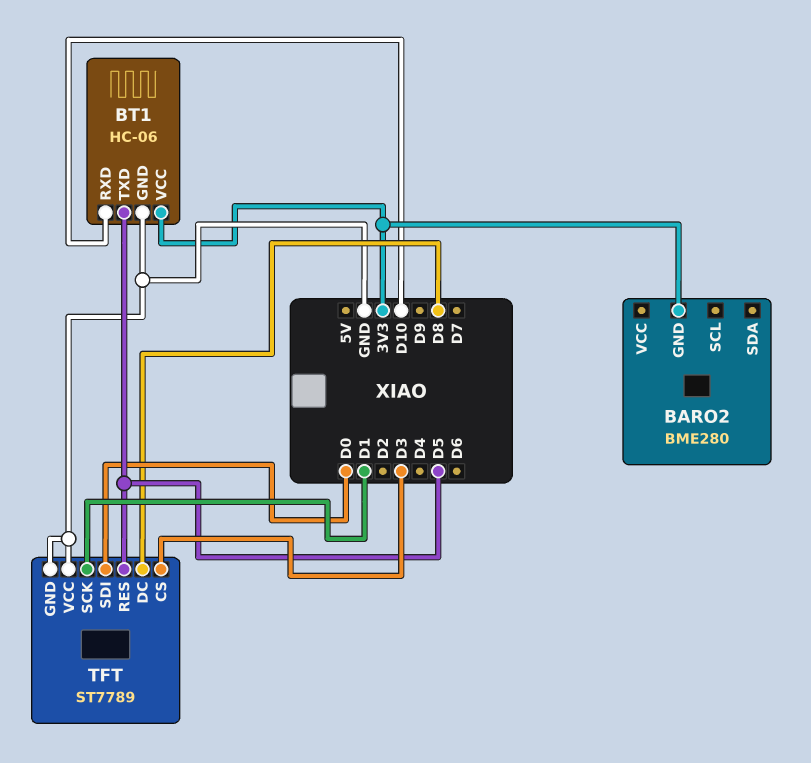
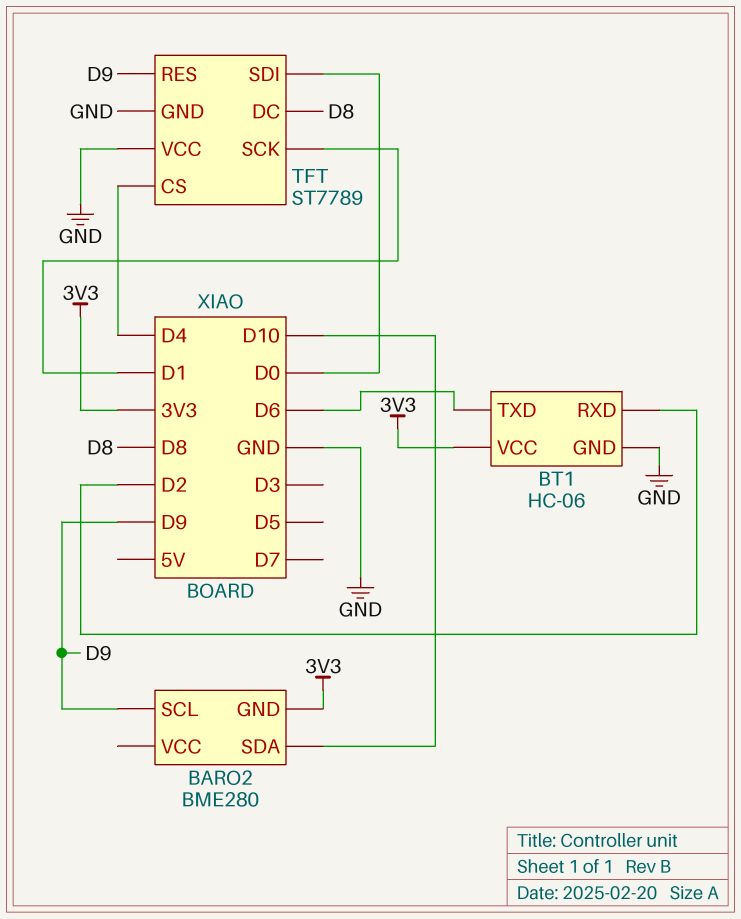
BARO2 pin SCL: none -> D9
BARO2 pin SDA: none -> D10
BT1 pin RXD: D10 -> D2
BT1 pin TXD: D5 -> D6
TFT pin CS: D3 -> D4
TFT pin RES: D5 -> D9

